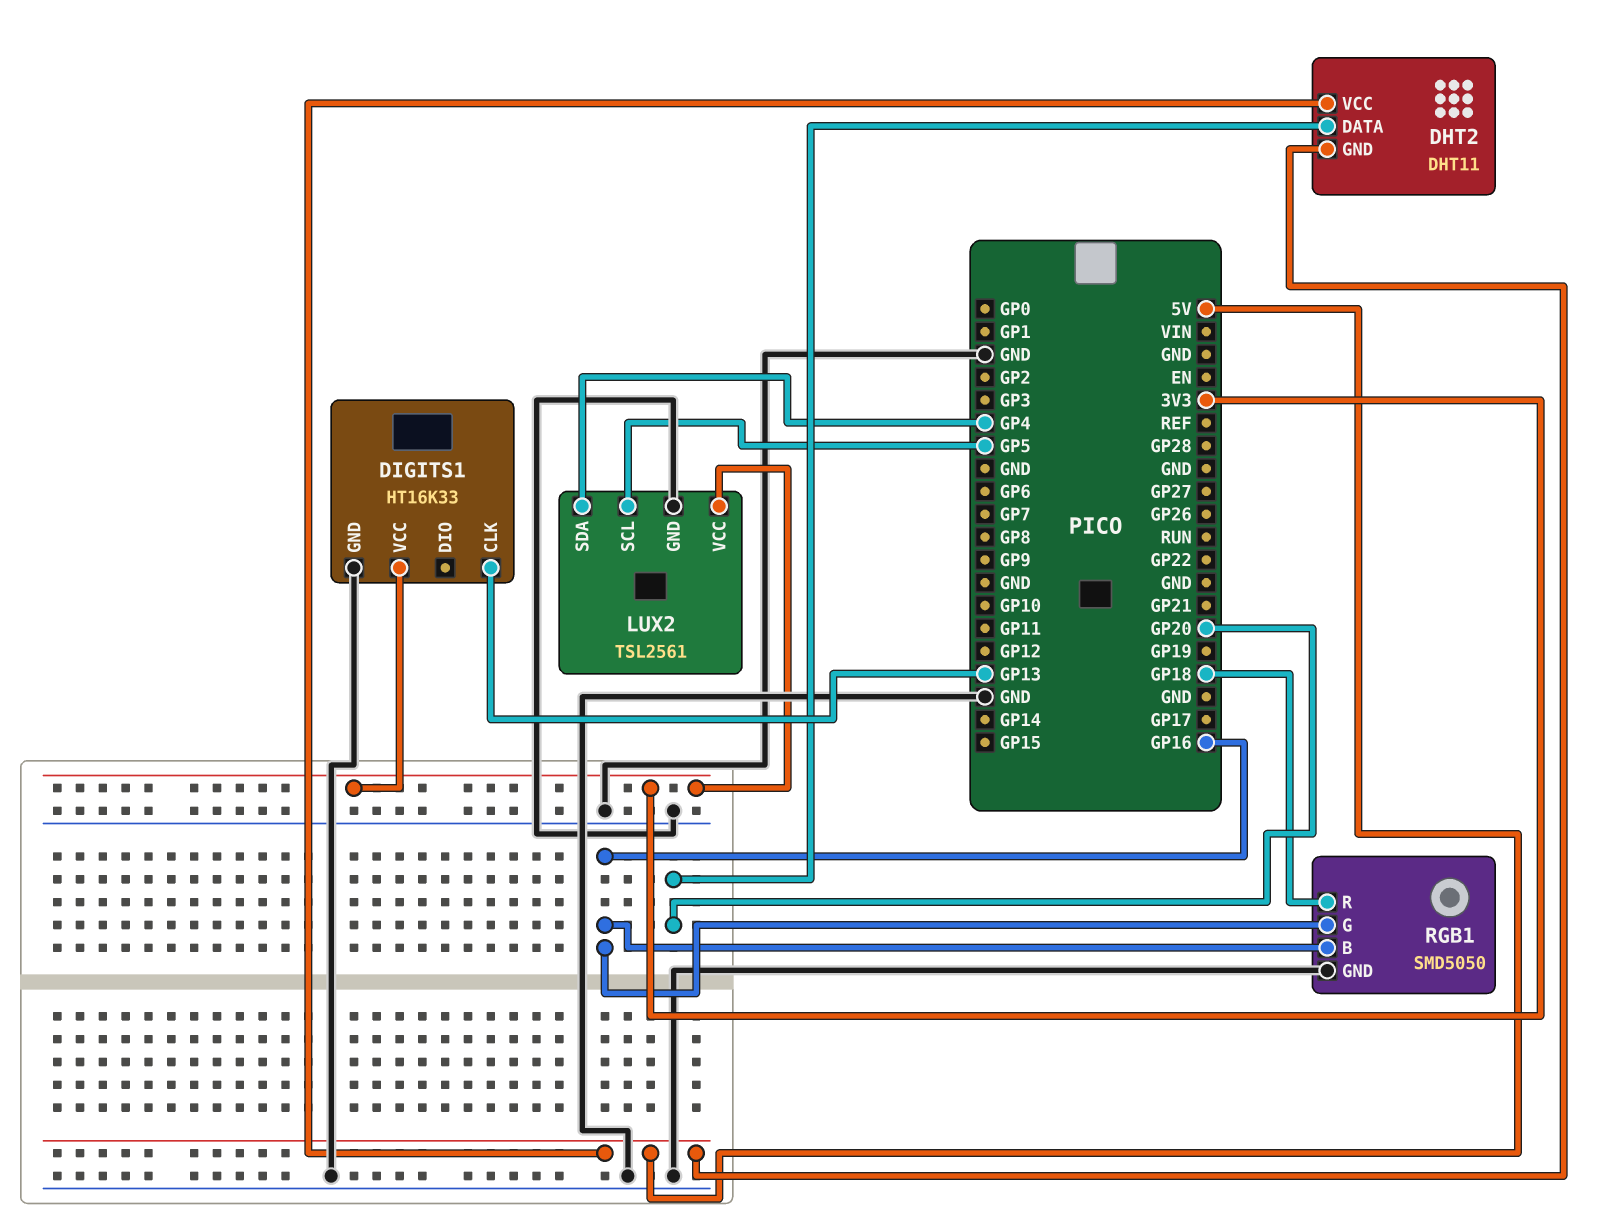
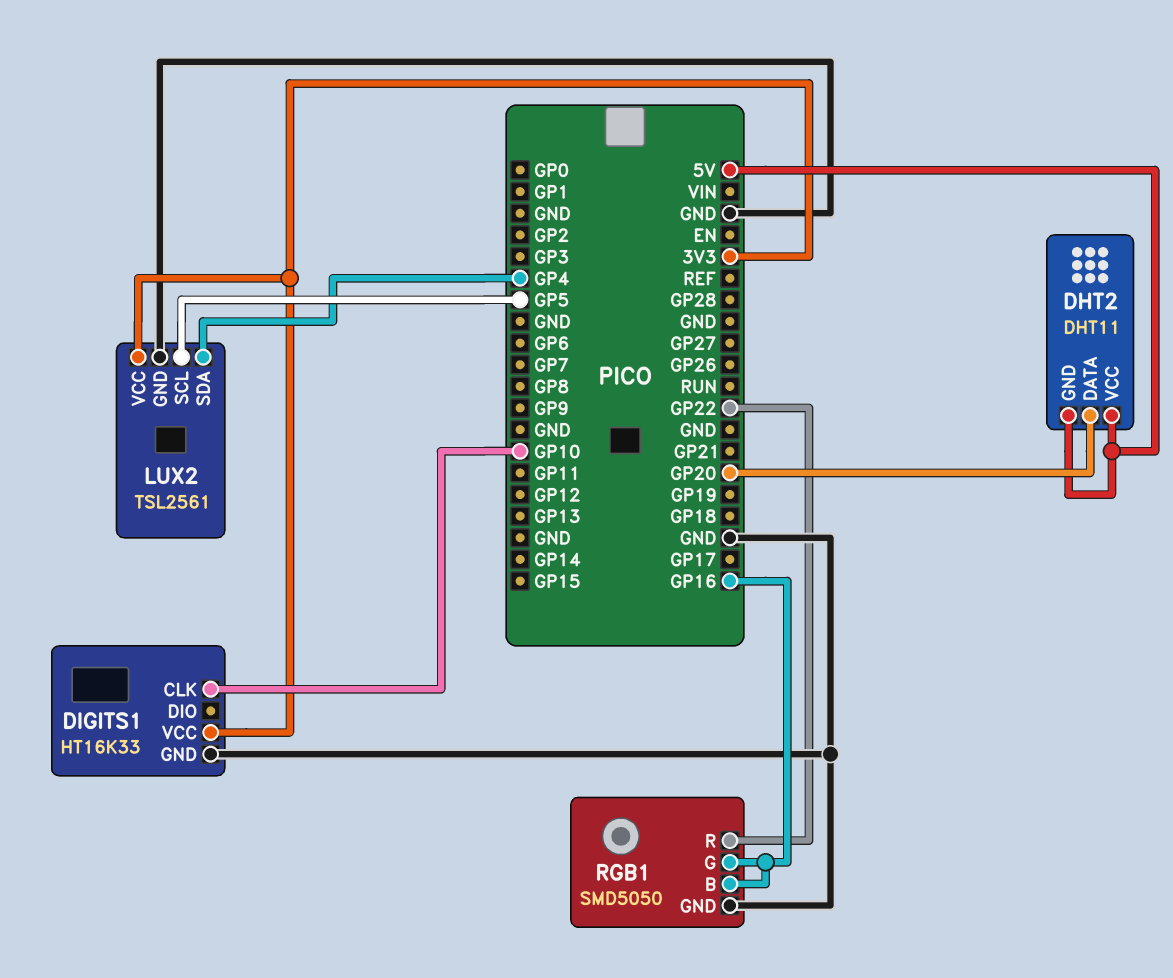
DIGITS1 pin CLK: GP13 -> GP10
RGB1 pin R: GP18 -> GP22

